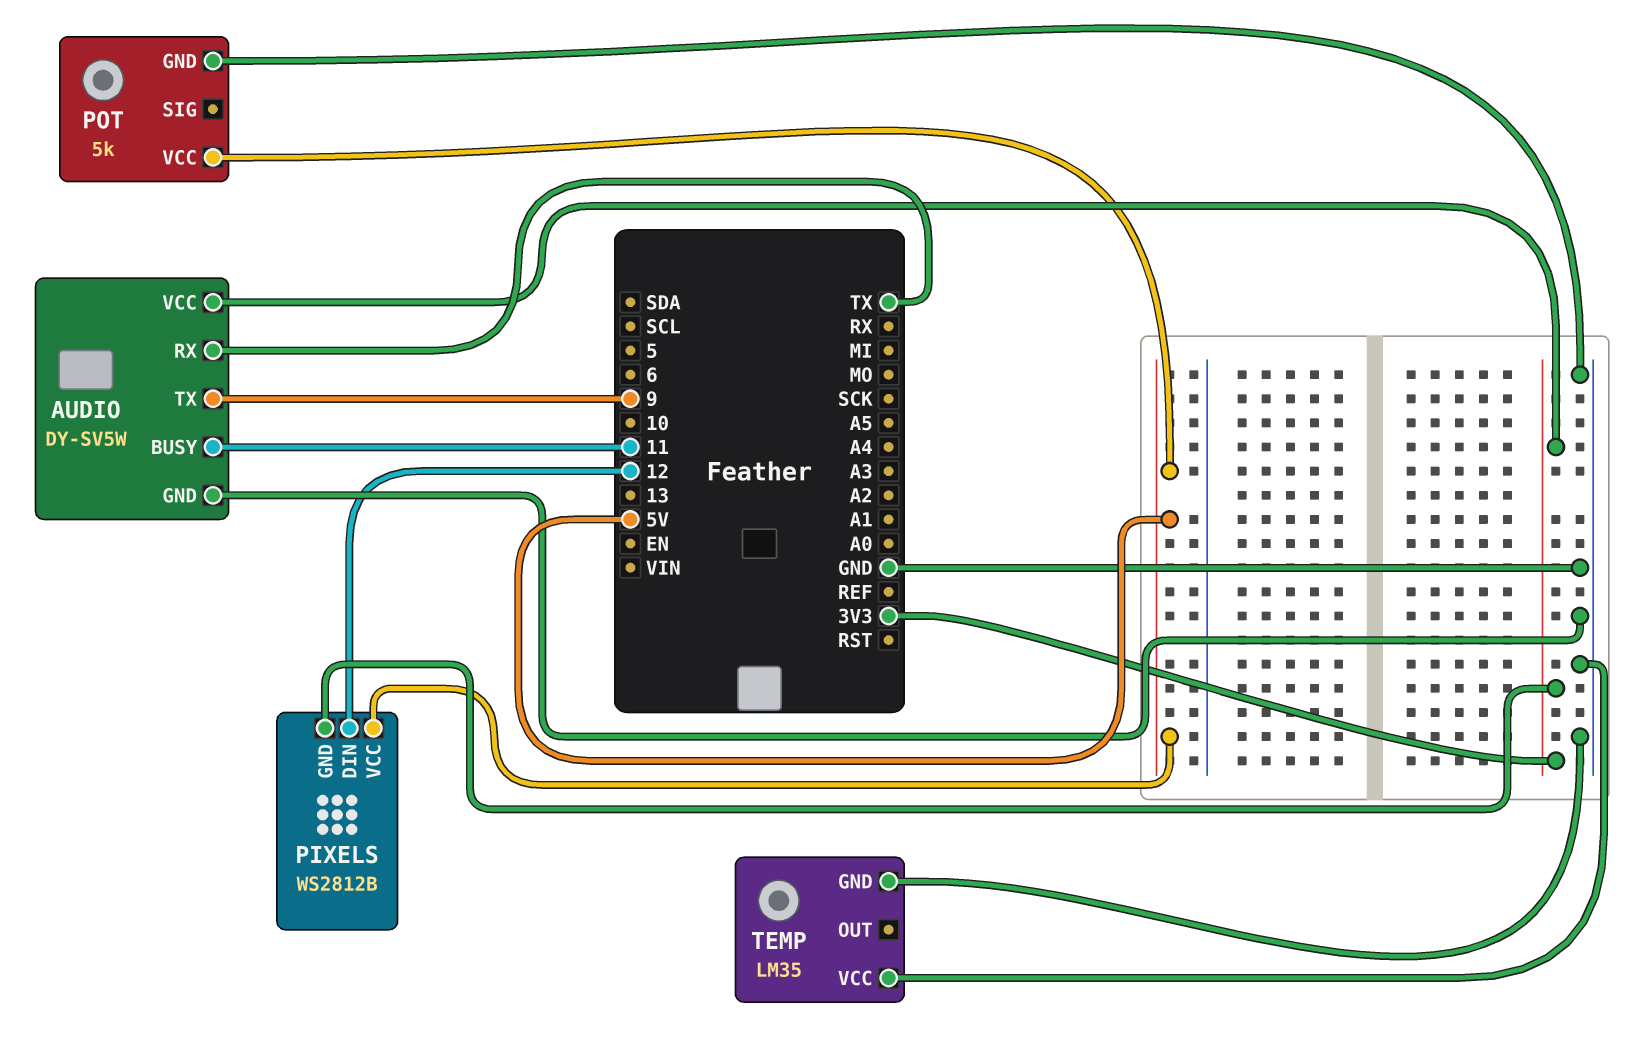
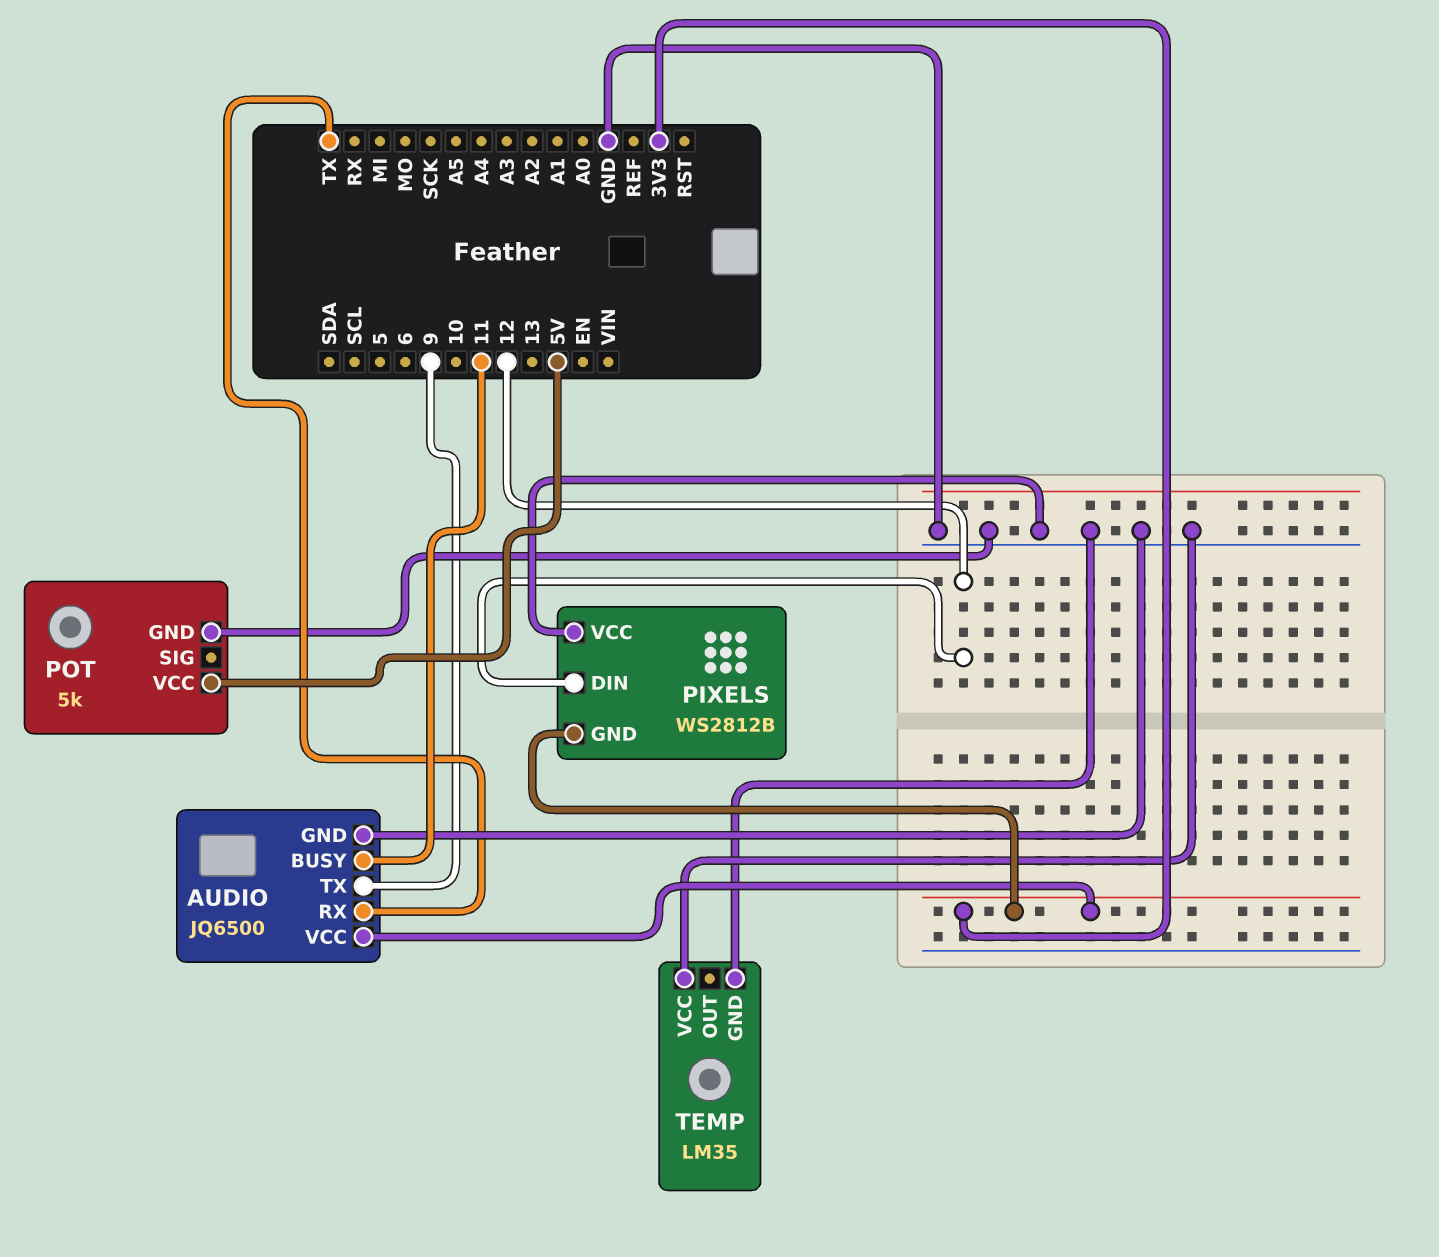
AUDIO: DY-SV5W -> JQ6500
PIXELS pin VCC: 5V -> GND

